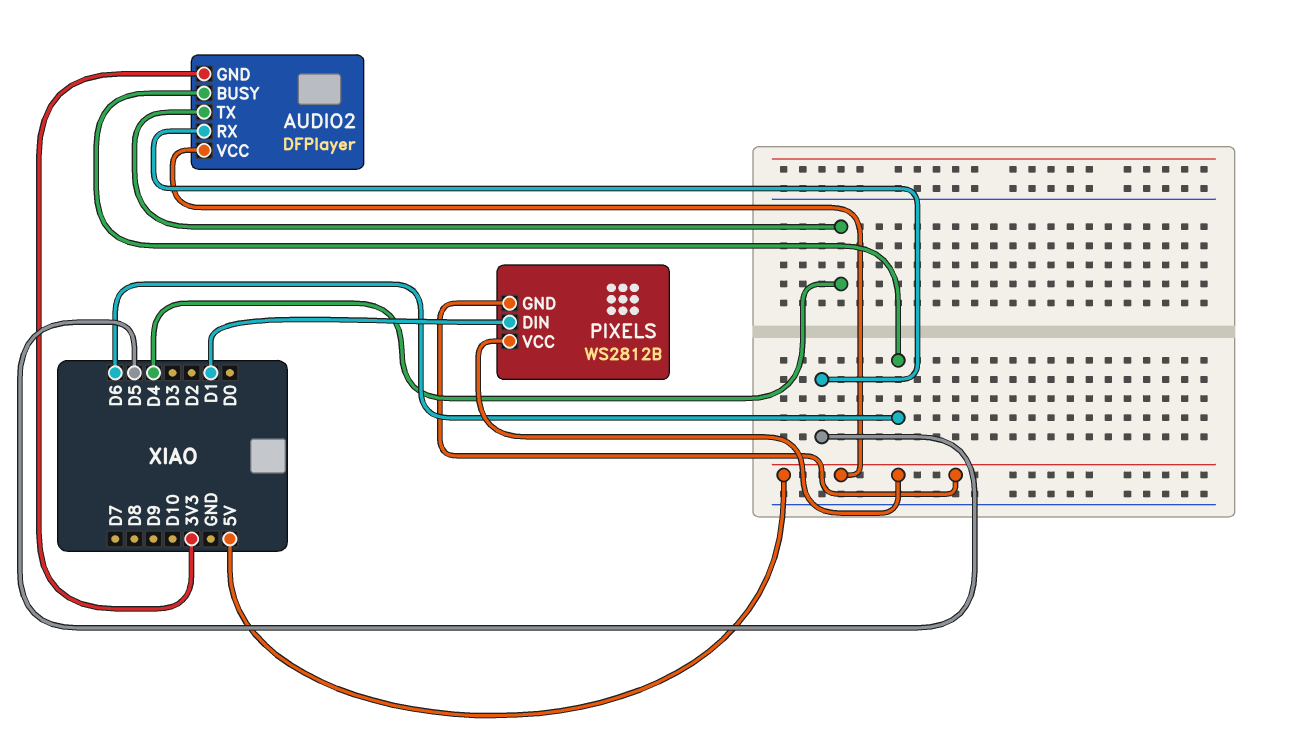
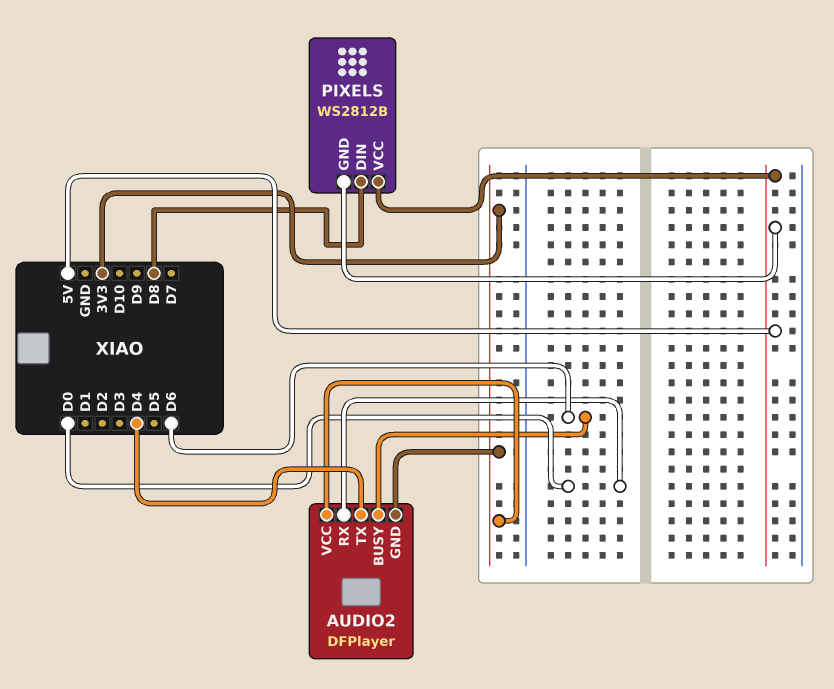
AUDIO2 pin RX: D5 -> D0
AUDIO2 pin VCC: 5V -> 3V3
PIXELS pin DIN: D1 -> D8

